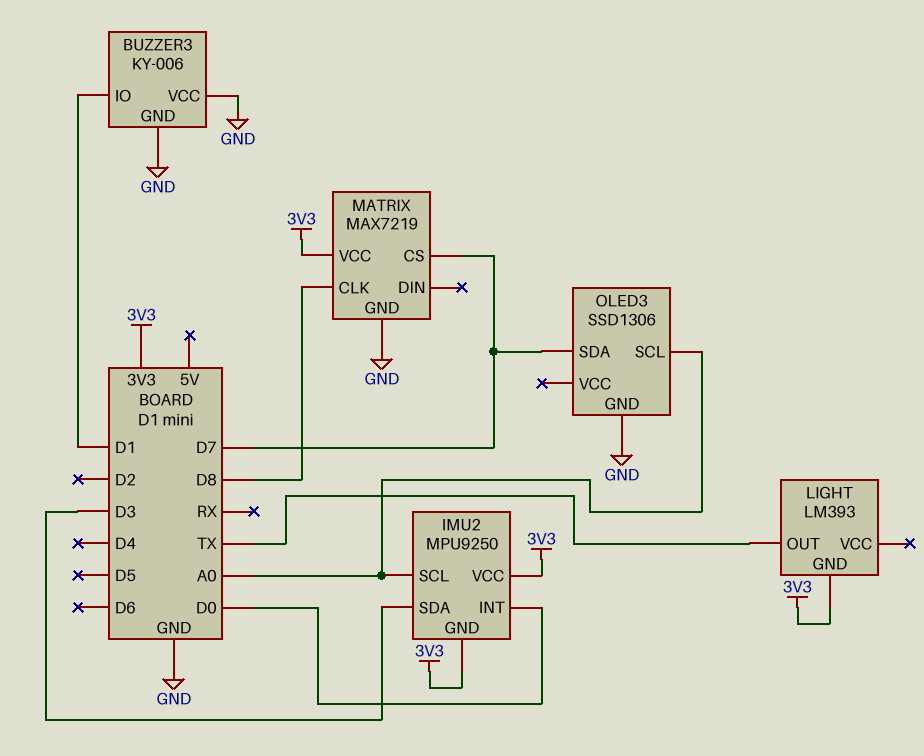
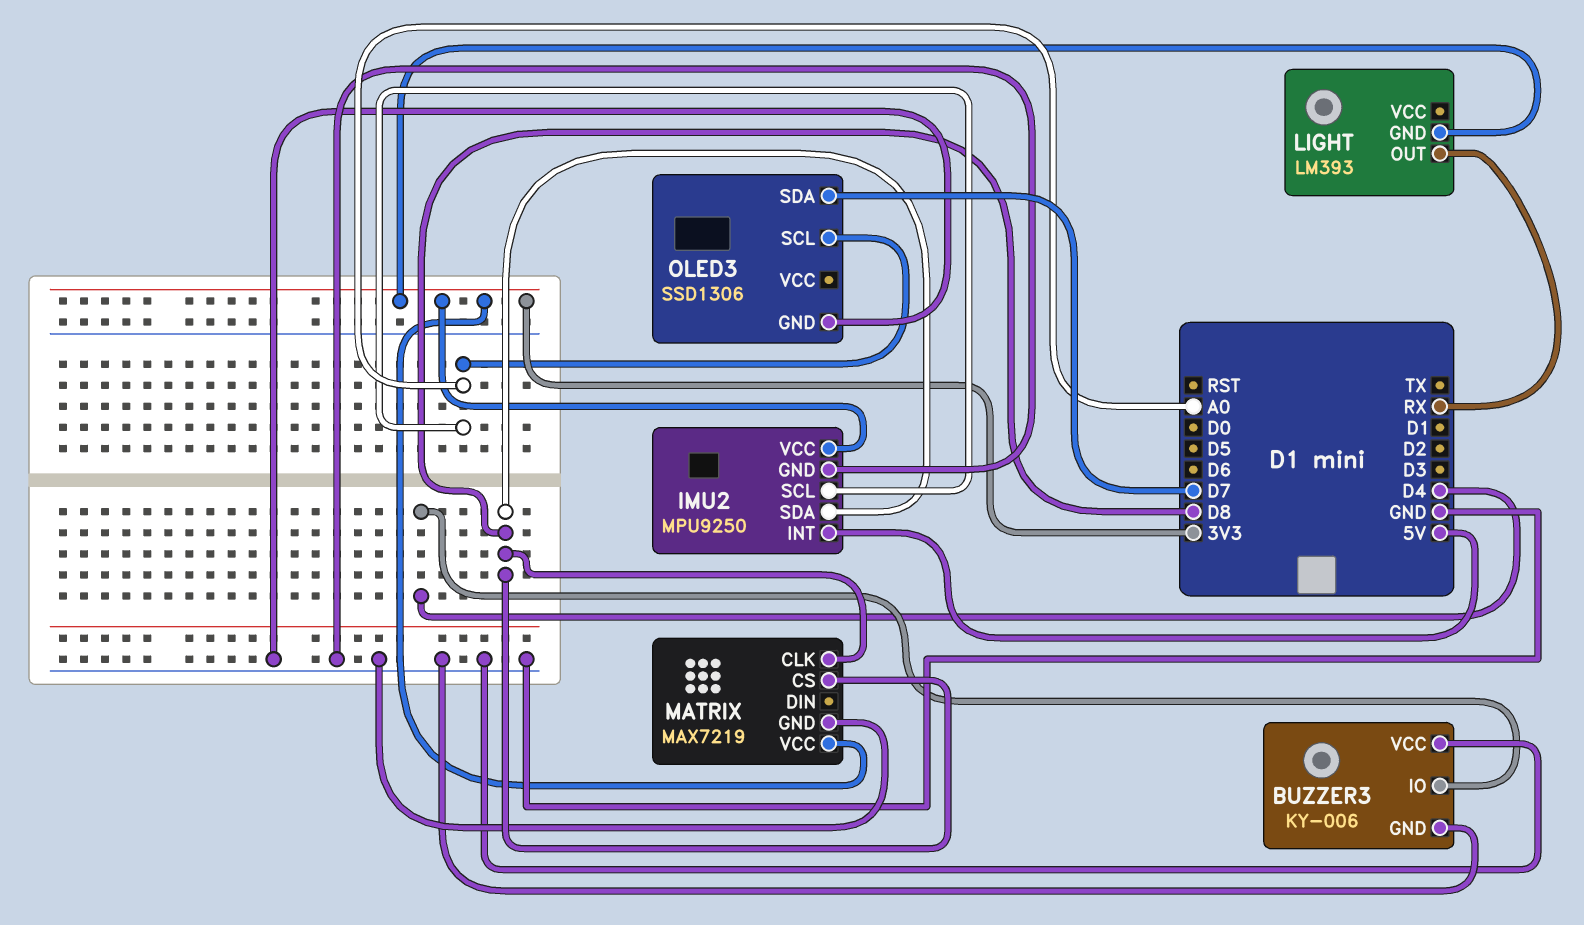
BUZZER3 pin IO: D1 -> D4
IMU2 pin GND: 3V3 -> GND
IMU2 pin INT: D0 -> 5V
IMU2 pin SDA: D3 -> D8
LIGHT pin OUT: TX -> RX
MATRIX pin CS: D7 -> D8

